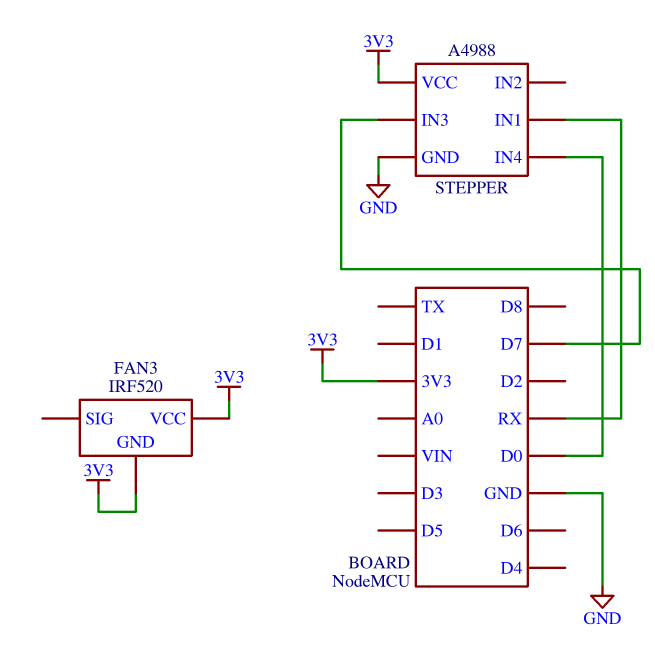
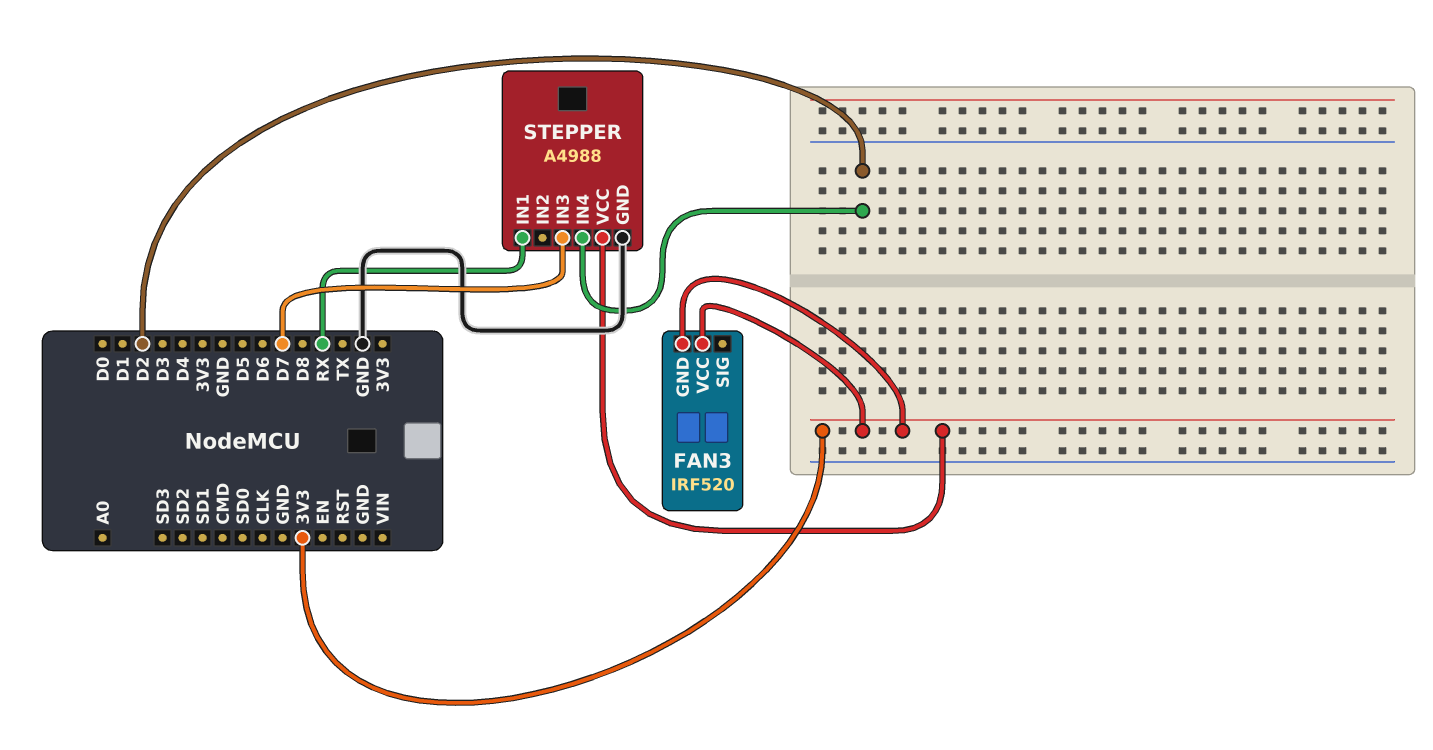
STEPPER pin IN4: D0 -> D2

